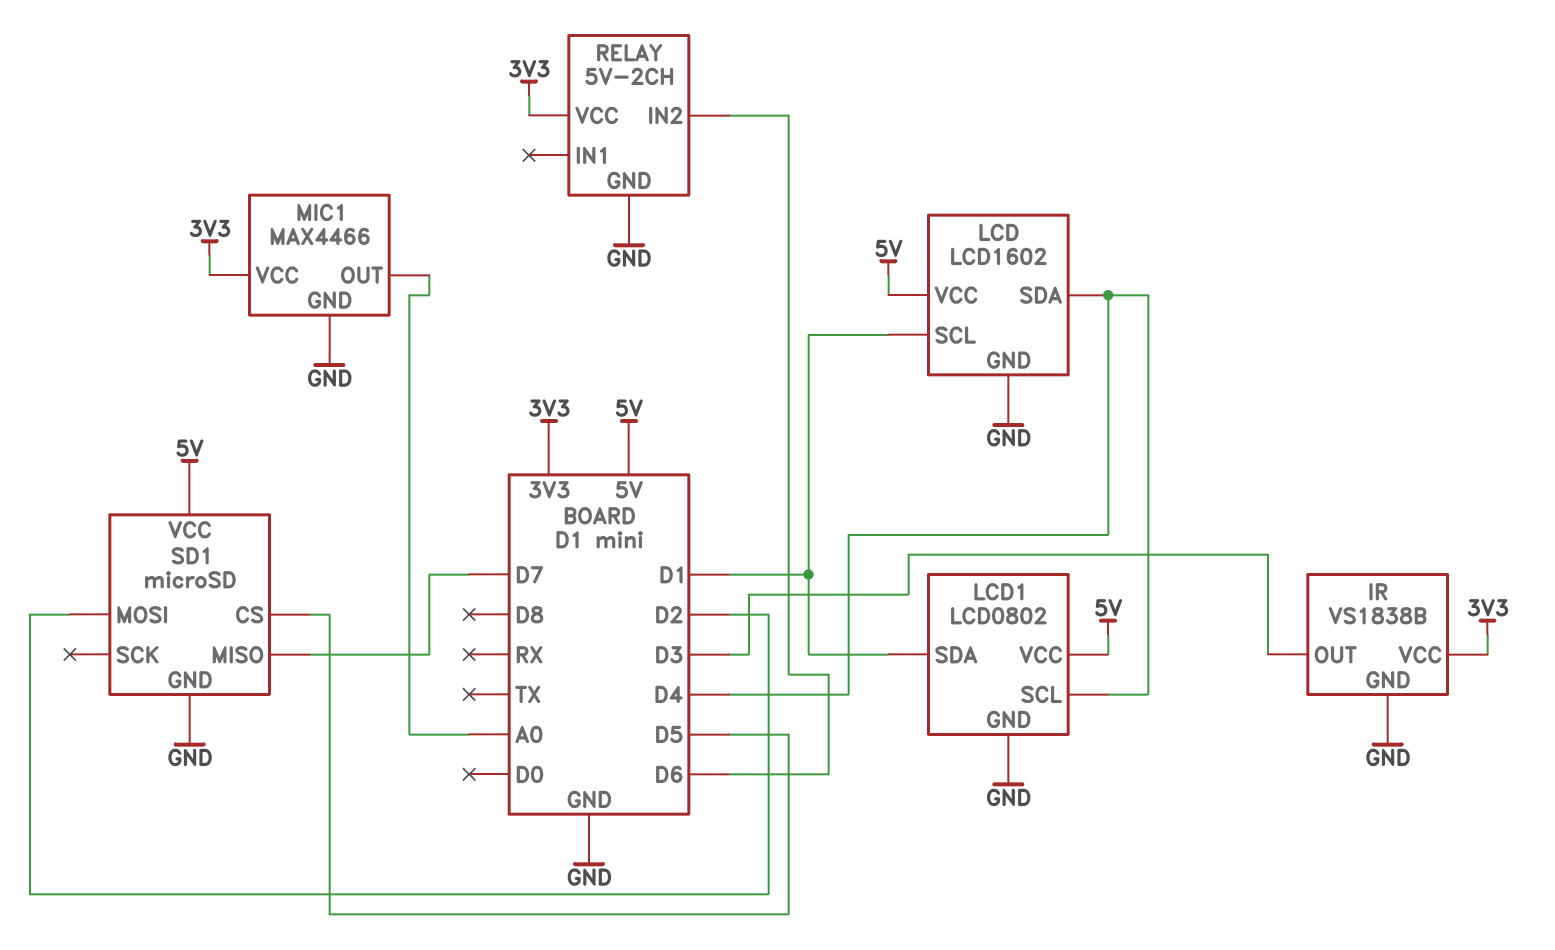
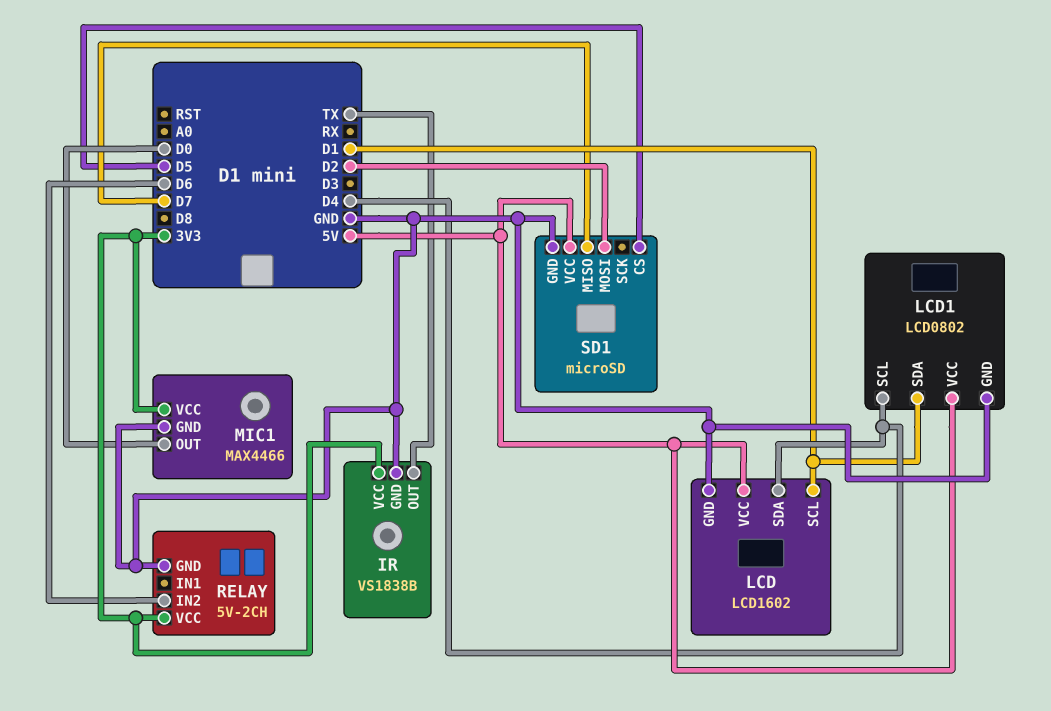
IR pin OUT: D3 -> TX
MIC1 pin OUT: A0 -> D0

